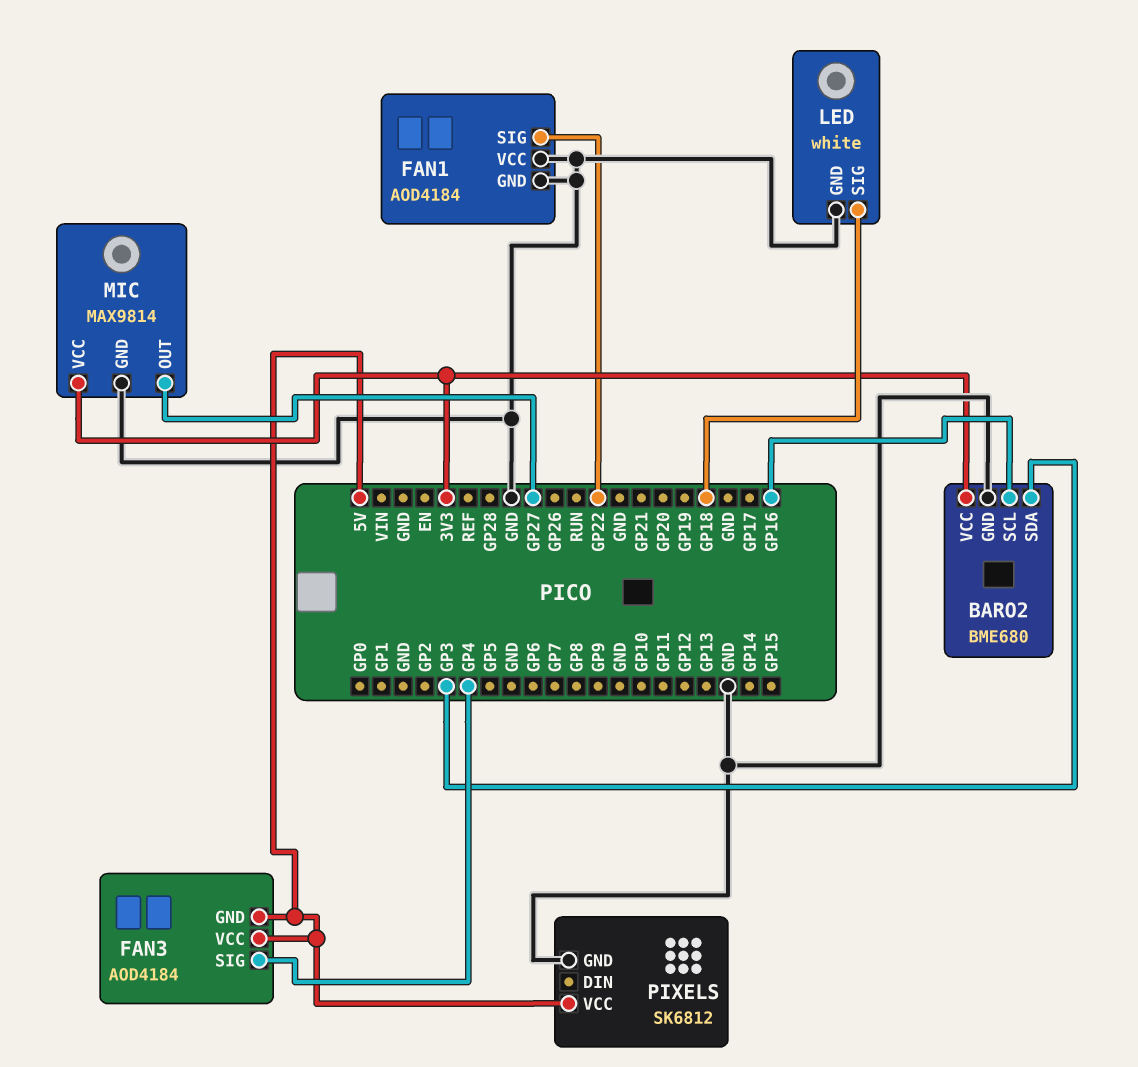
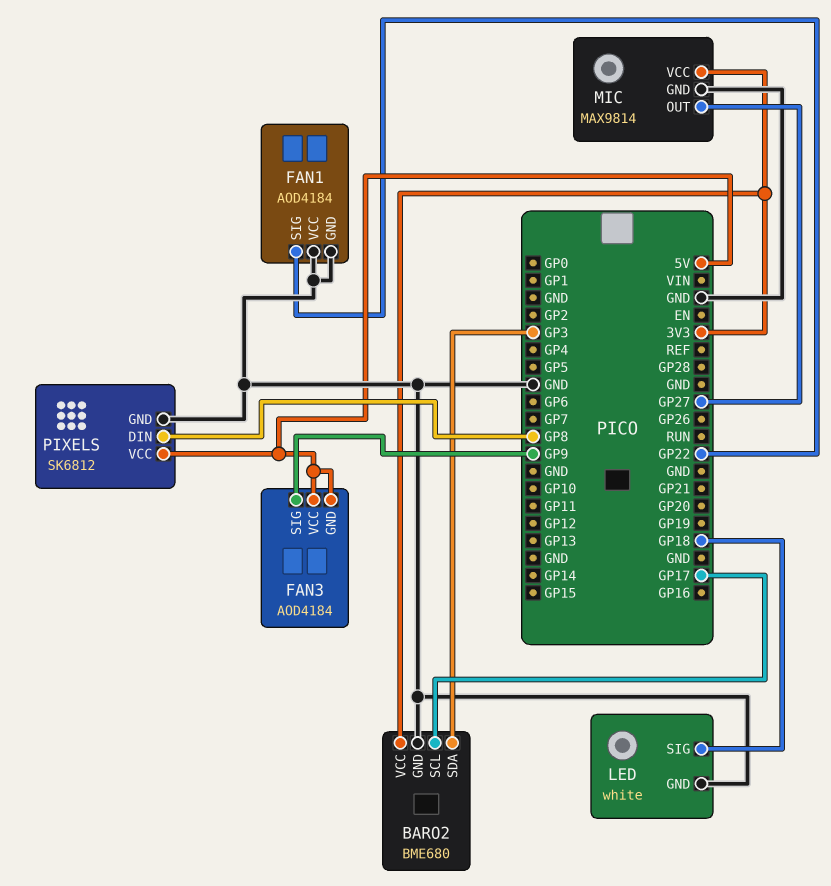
BARO2 pin SCL: GP16 -> GP17
FAN3 pin SIG: GP4 -> GP9
PIXELS pin DIN: none -> GP8

